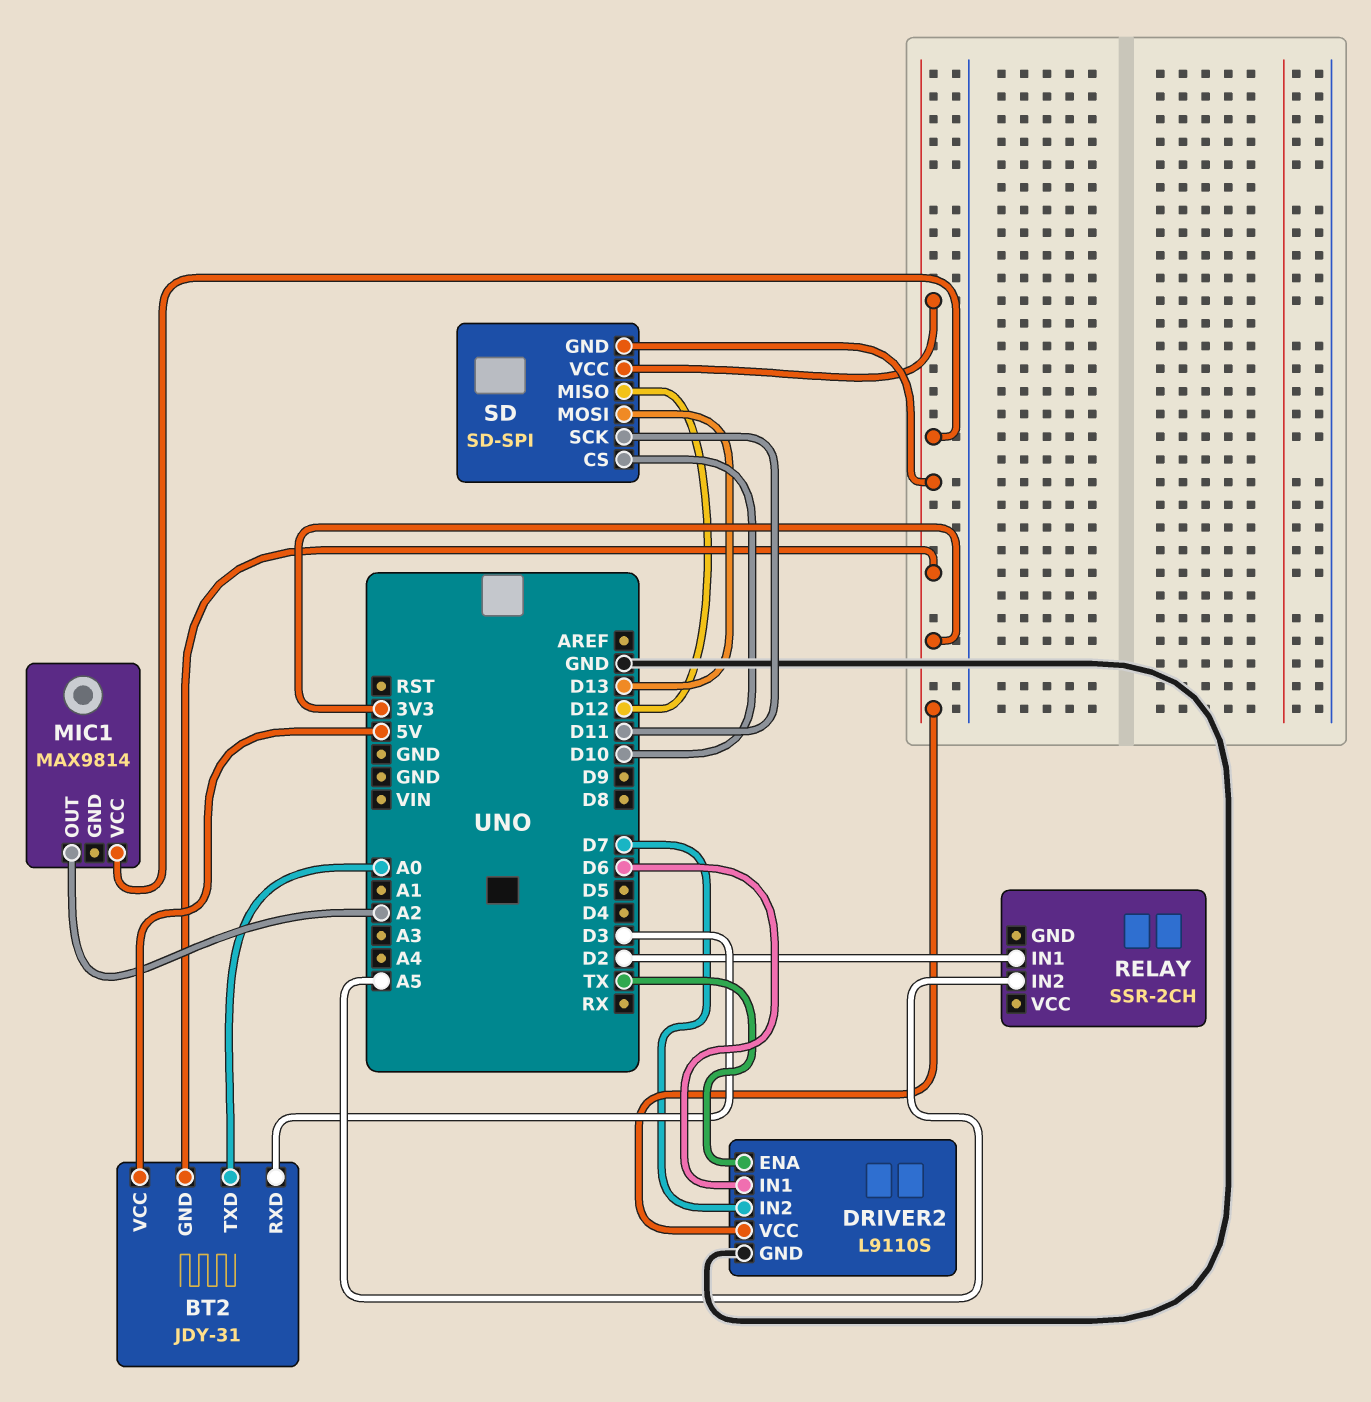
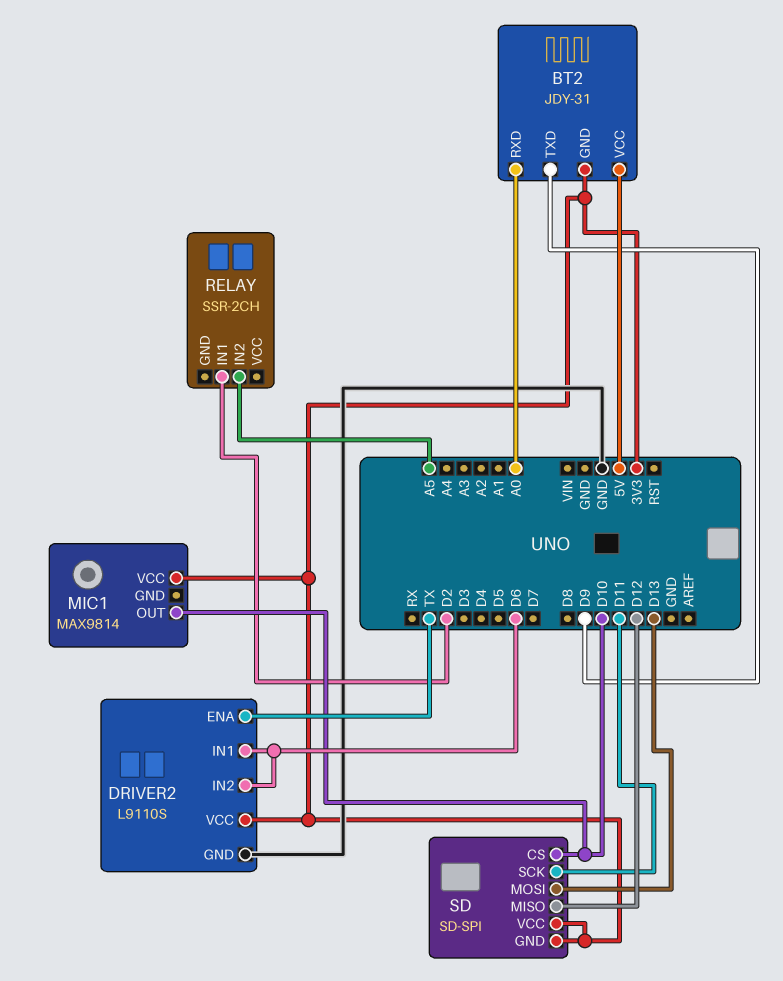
BT2 pin RXD: D3 -> A0
BT2 pin TXD: A0 -> D9
DRIVER2 pin IN2: D7 -> D6
MIC1 pin OUT: A2 -> D10

